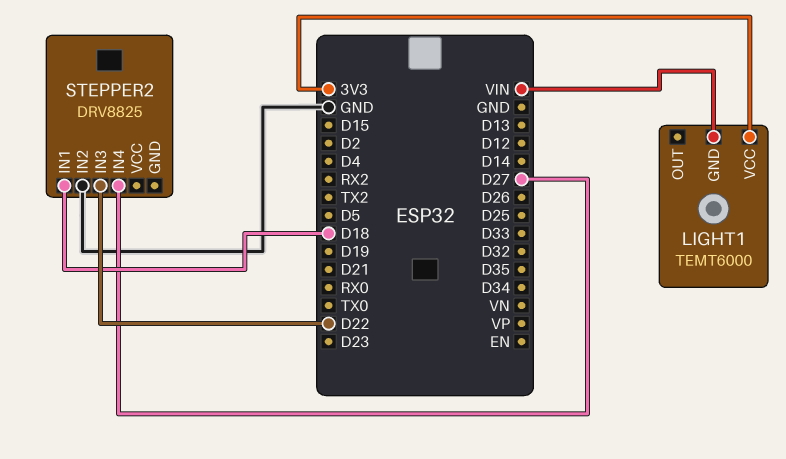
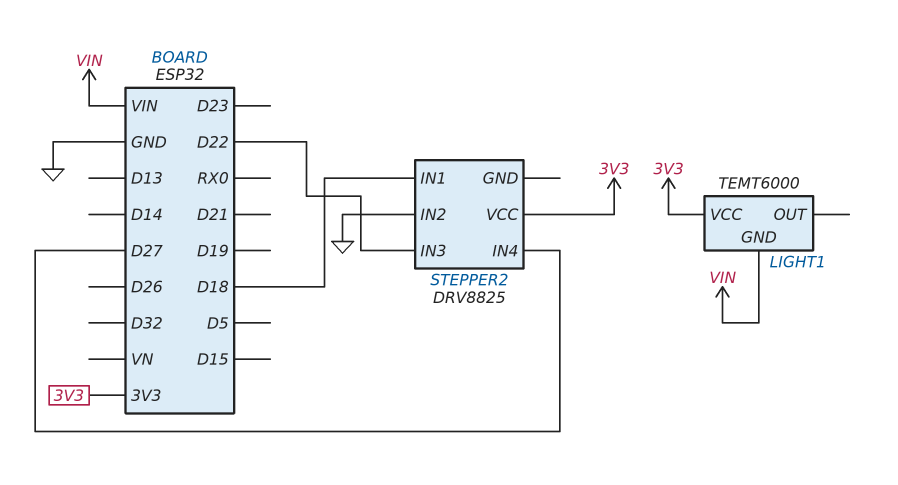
STEPPER2 pin VCC: none -> 3V3

